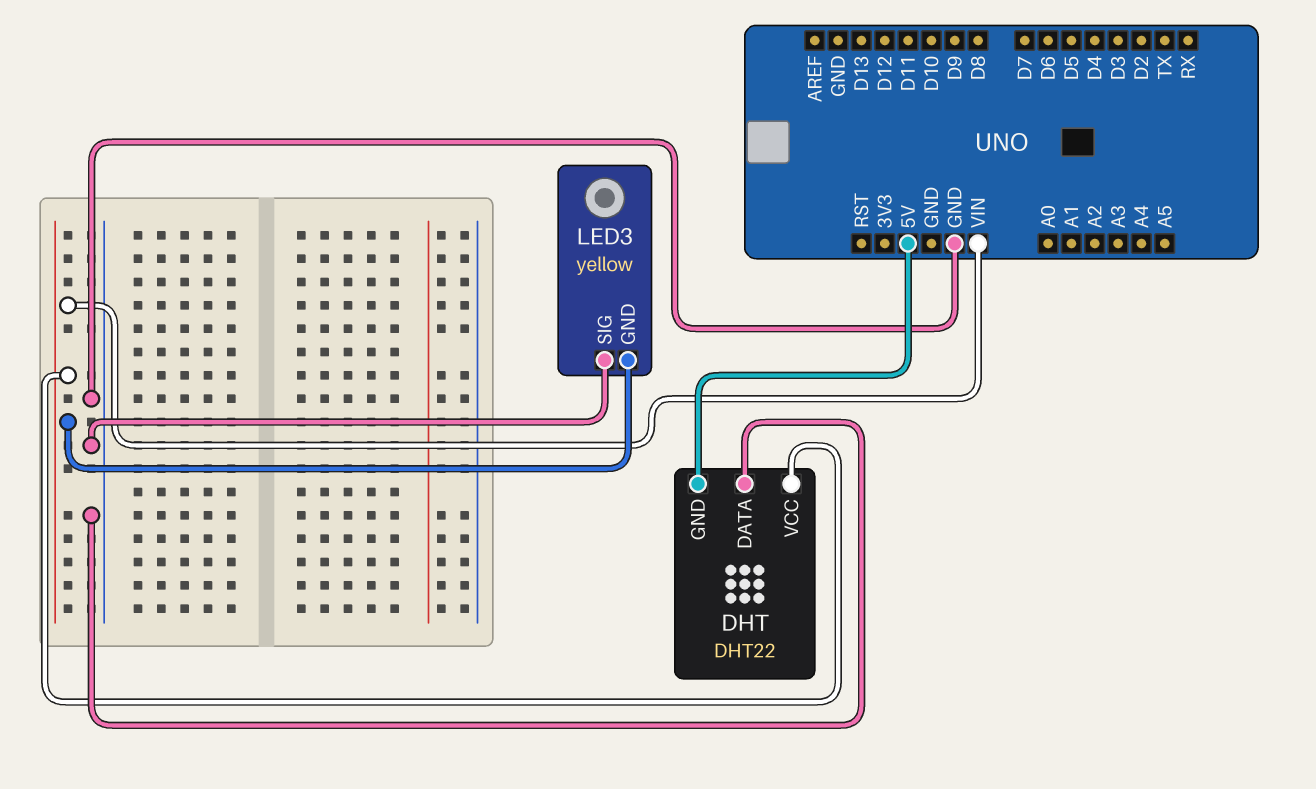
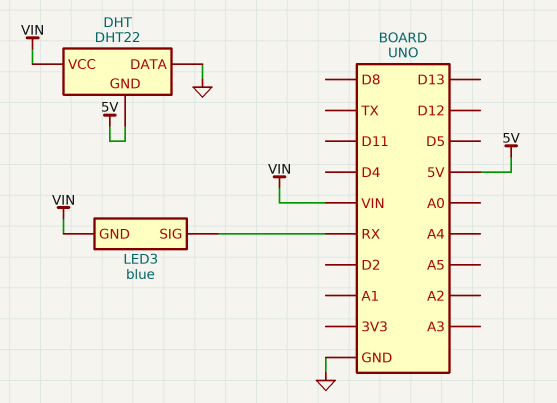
LED3: yellow -> blue
LED3 pin SIG: GND -> RX

